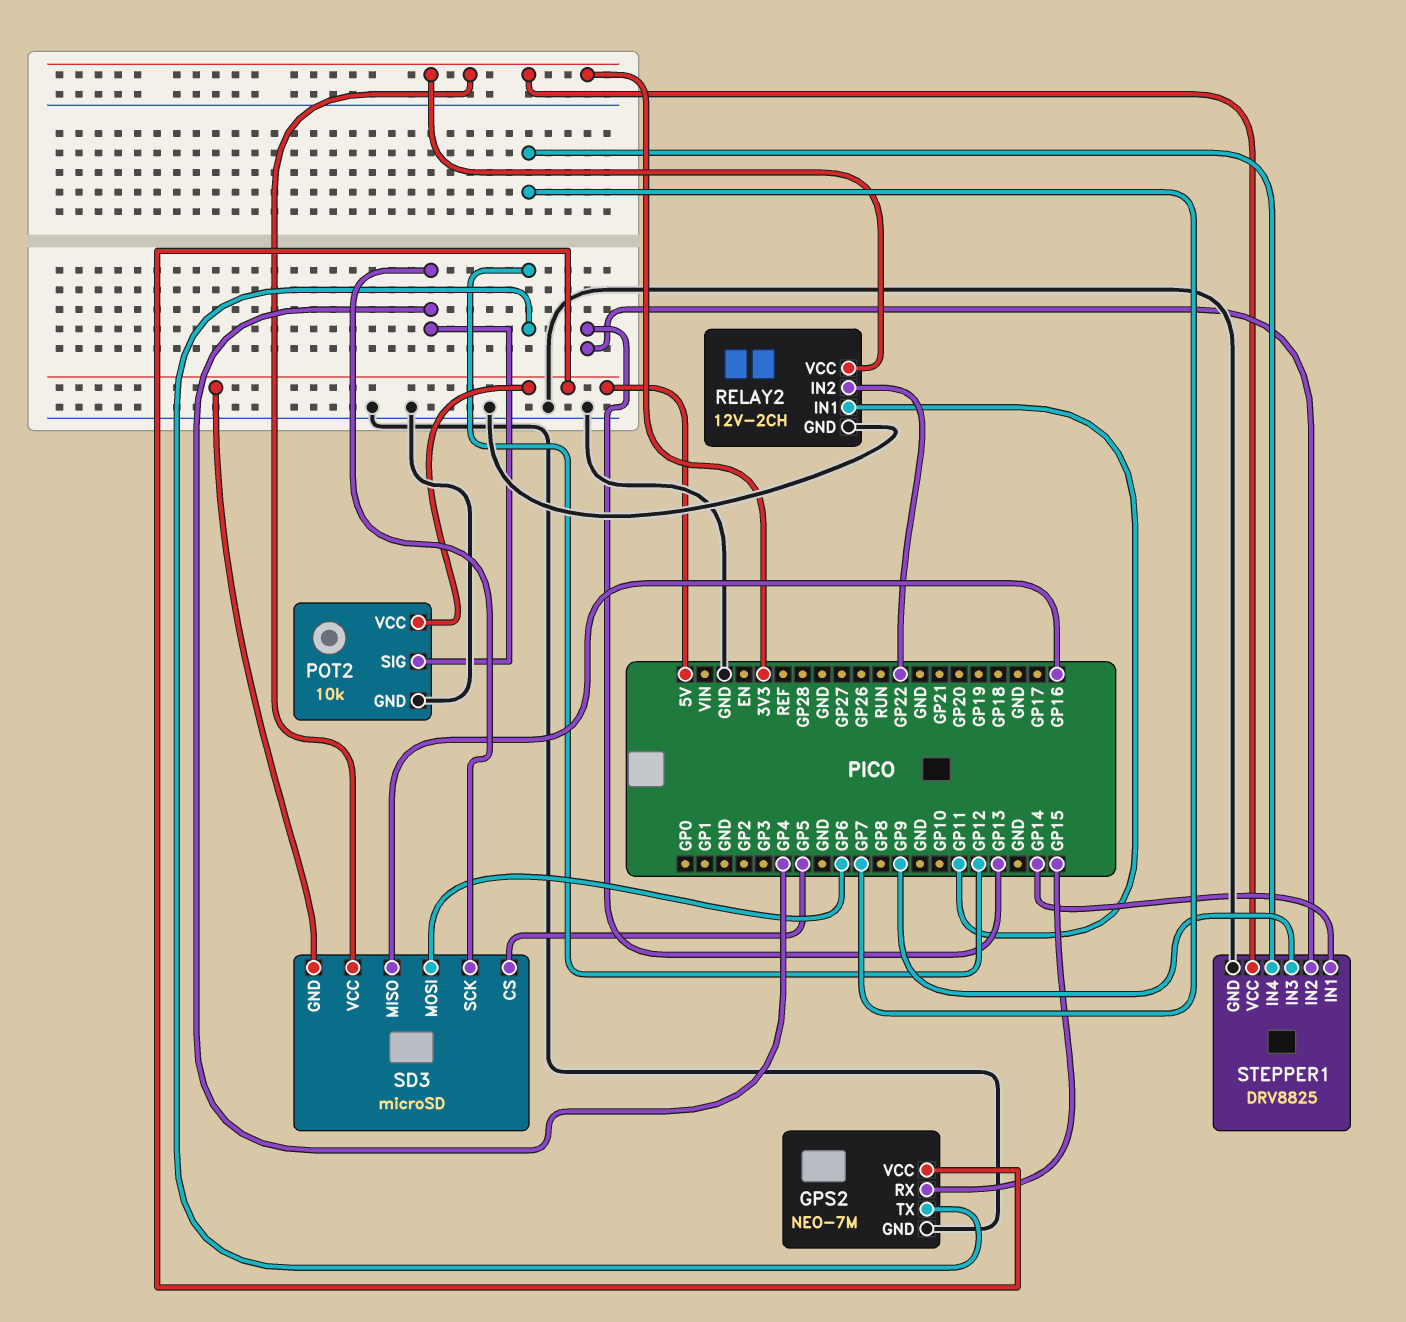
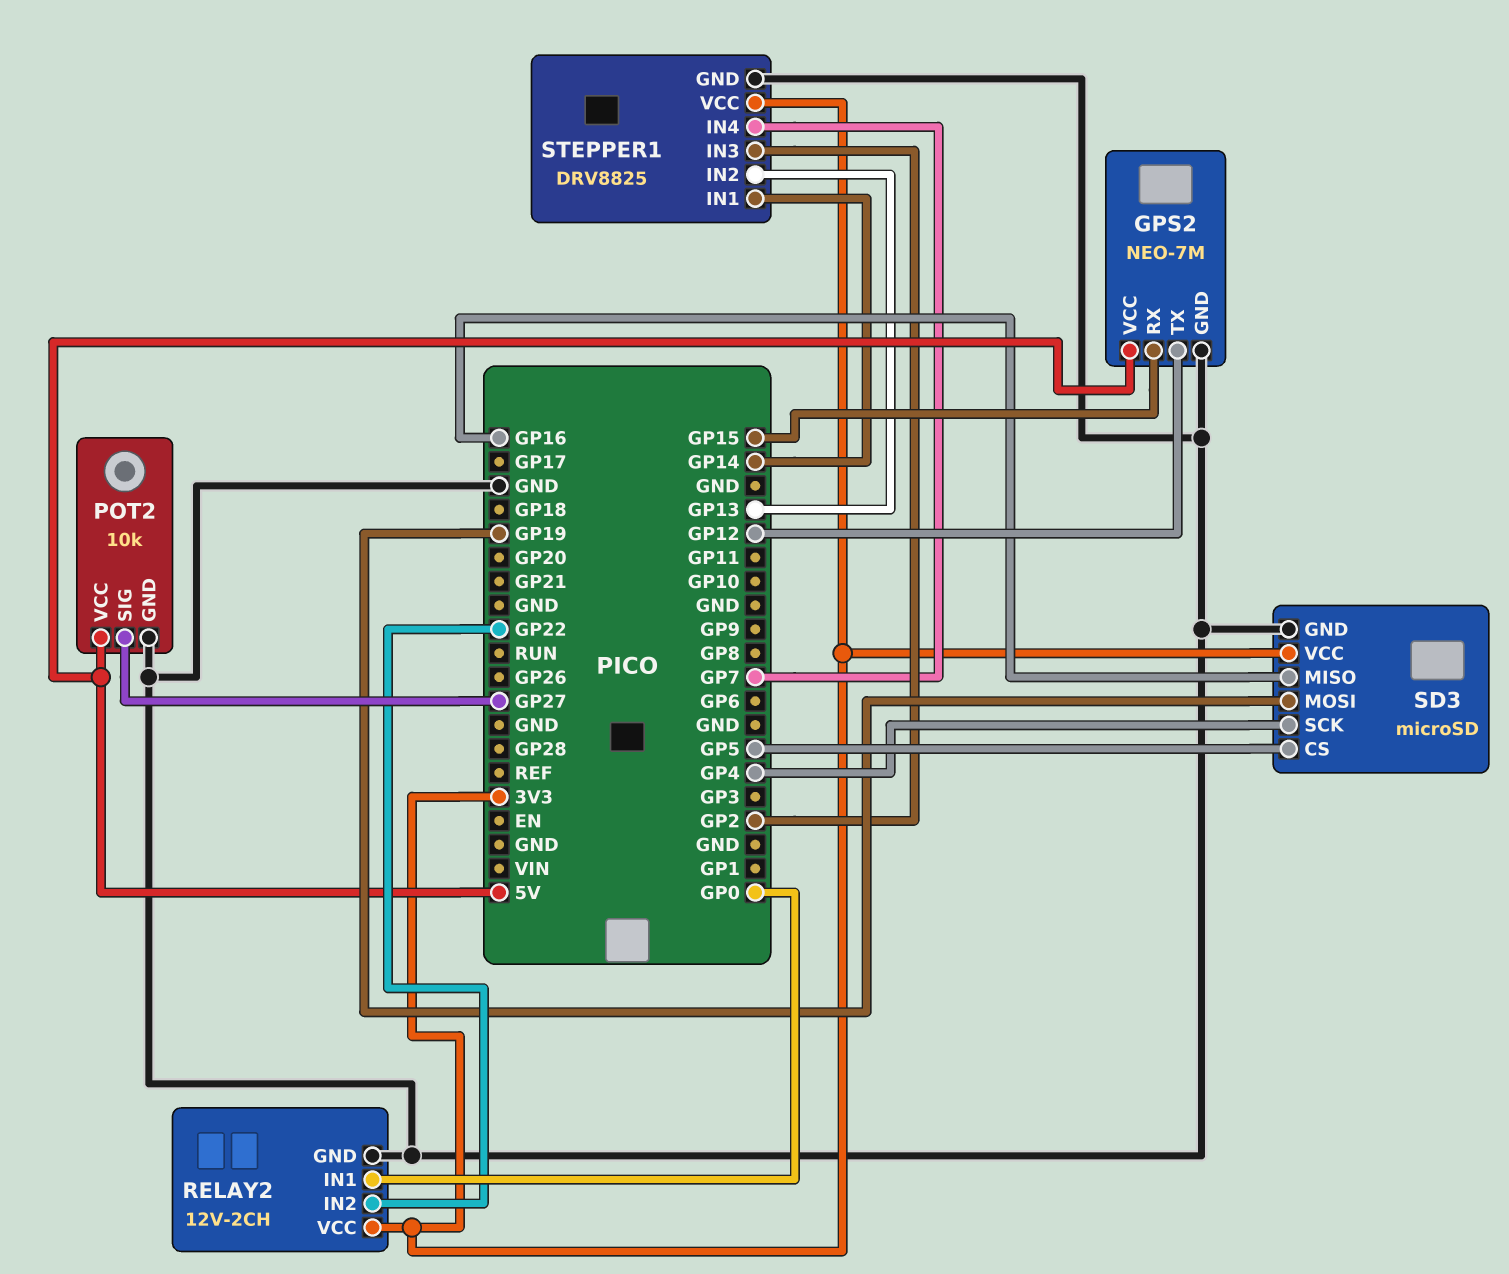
POT2 pin SIG: GP4 -> GP27
RELAY2 pin IN1: GP11 -> GP0
SD3 pin GND: 5V -> GND
SD3 pin MOSI: GP6 -> GP19
STEPPER1 pin IN3: GP9 -> GP2

